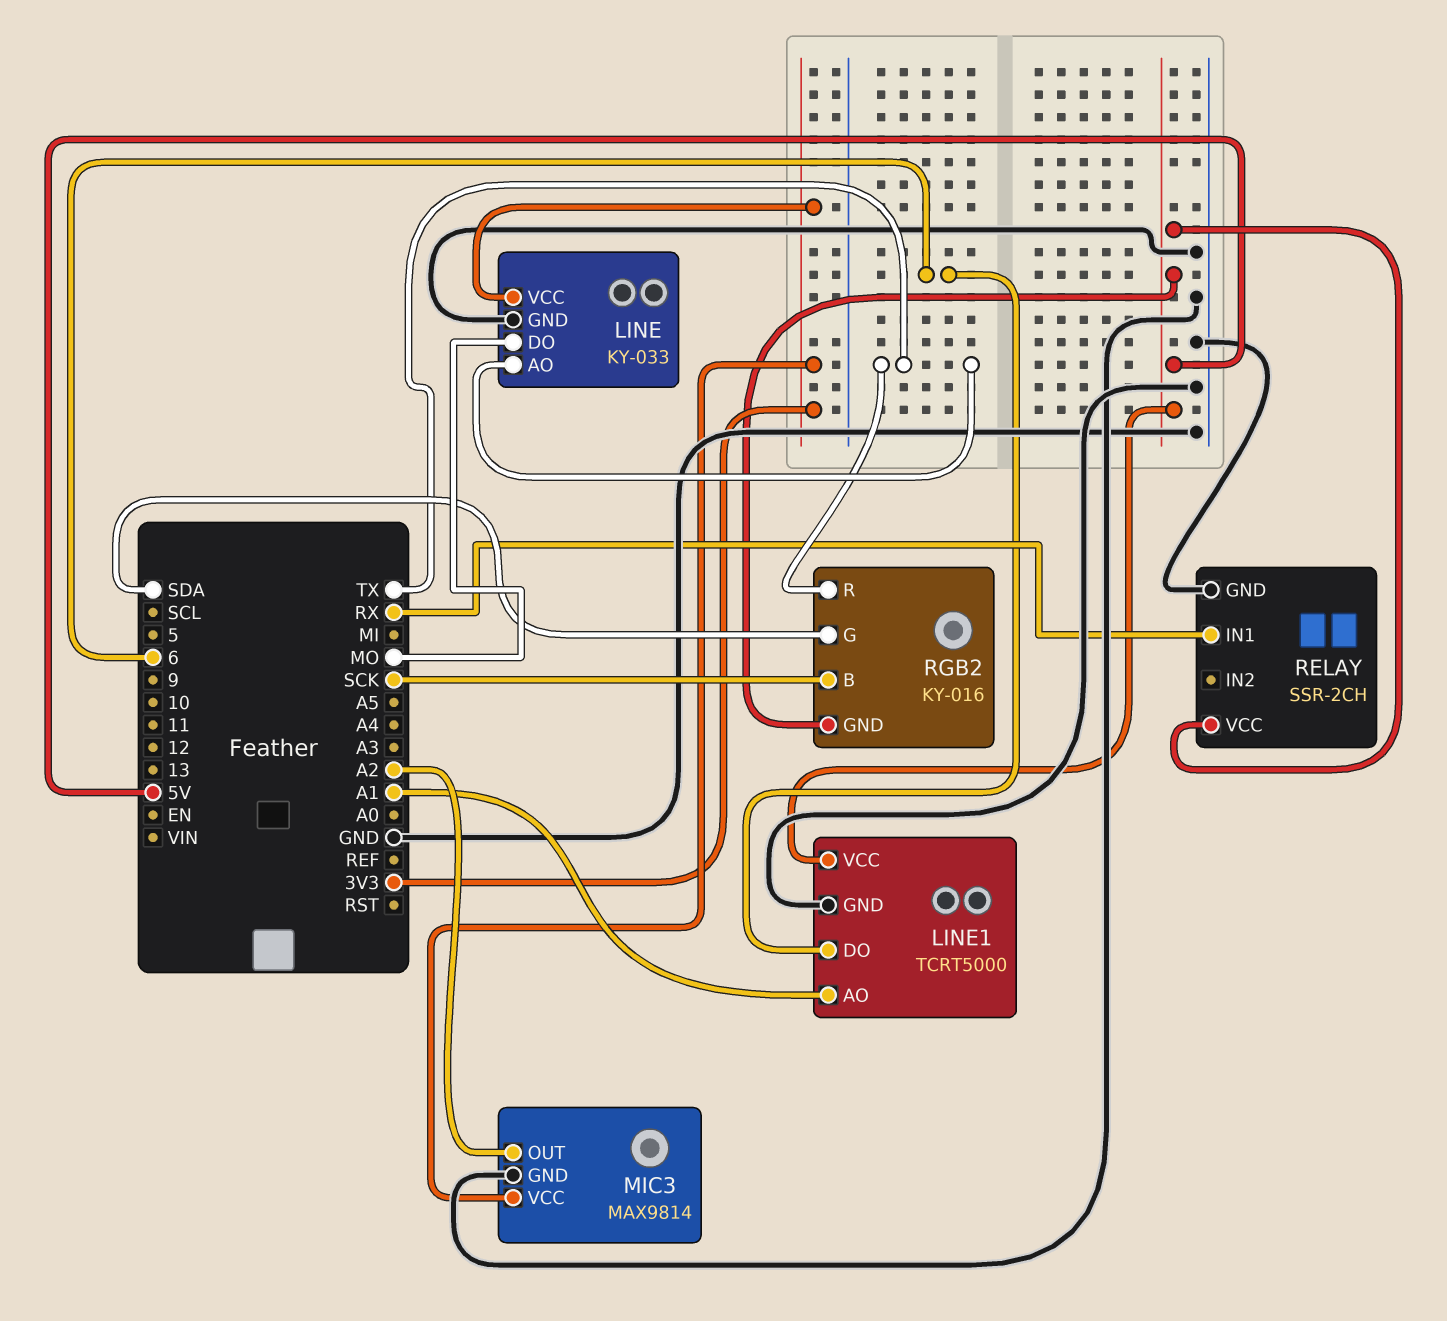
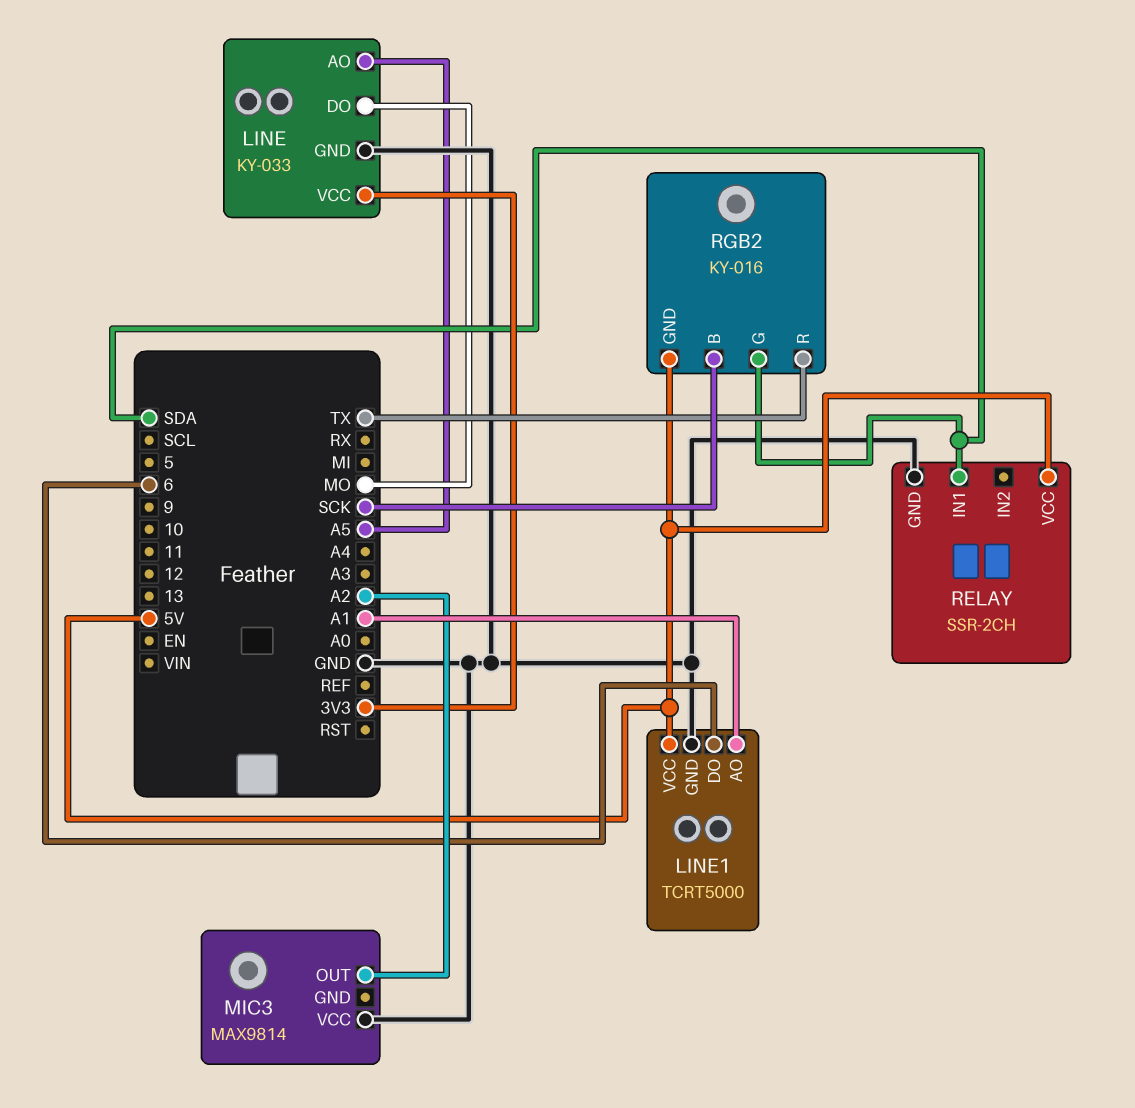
LINE pin AO: TX -> A5
MIC3 pin GND: GND -> none
MIC3 pin VCC: 3V3 -> GND
RELAY pin IN1: RX -> SDA

